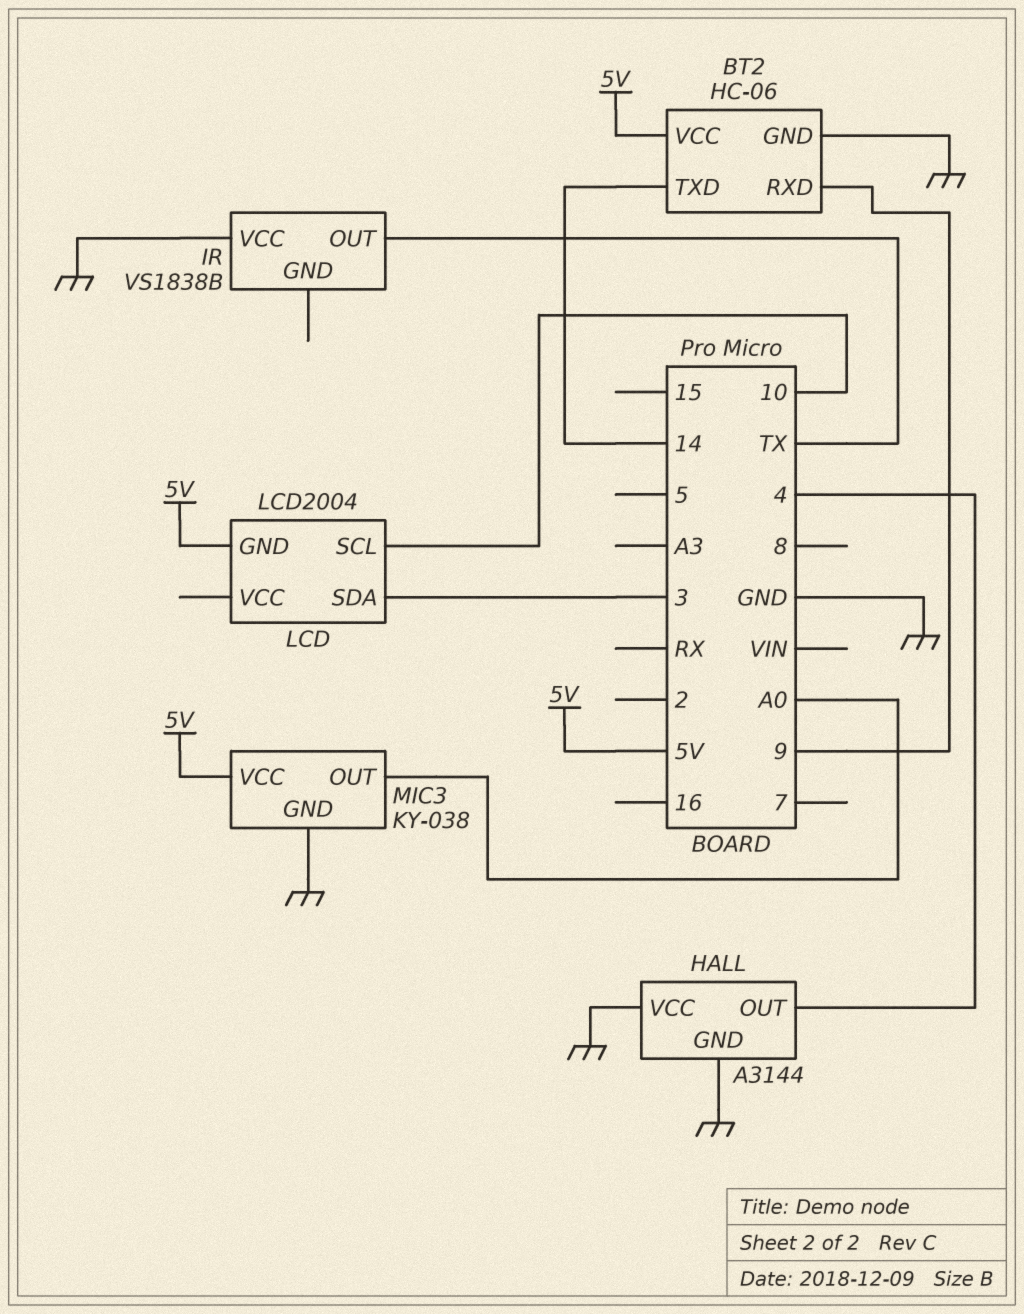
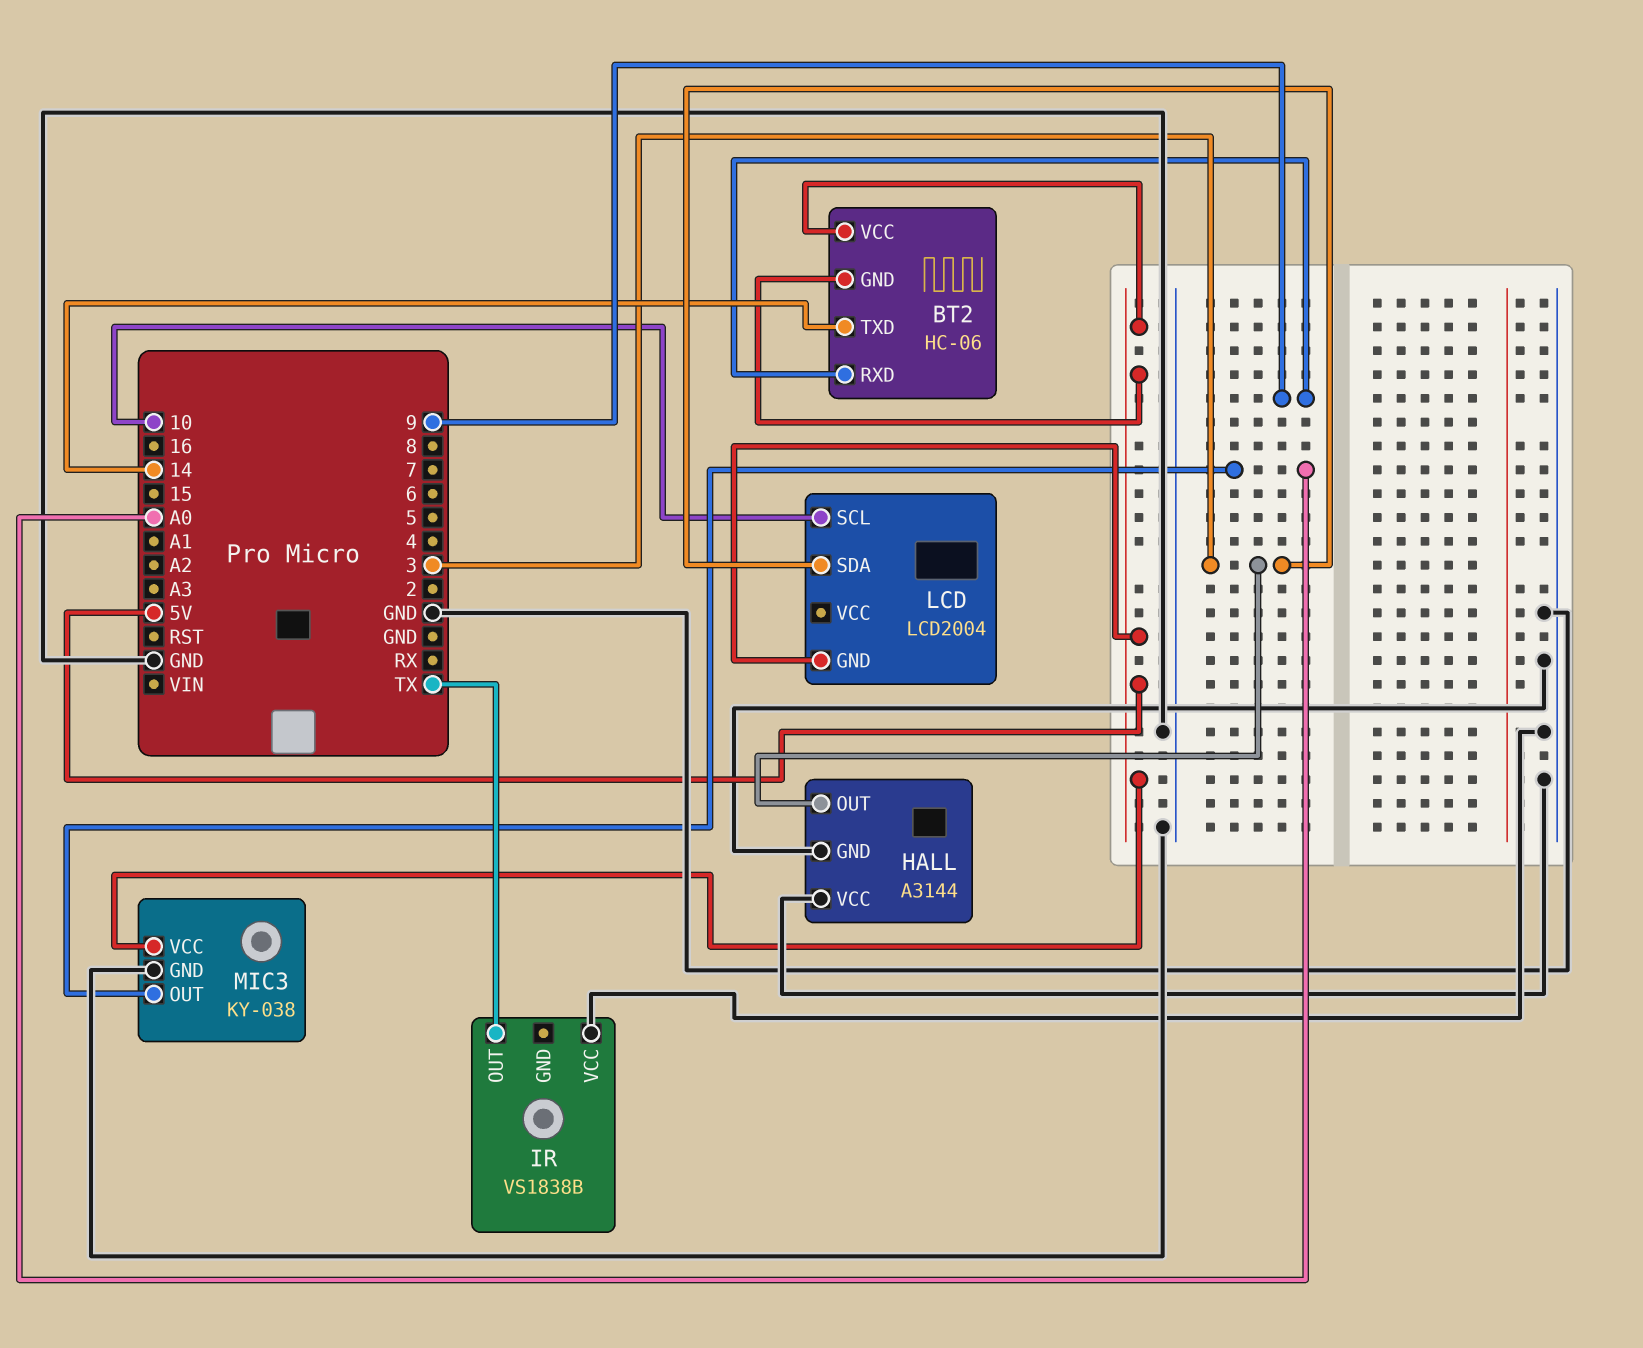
BT2 pin GND: GND -> 5V
HALL pin OUT: 4 -> 3

